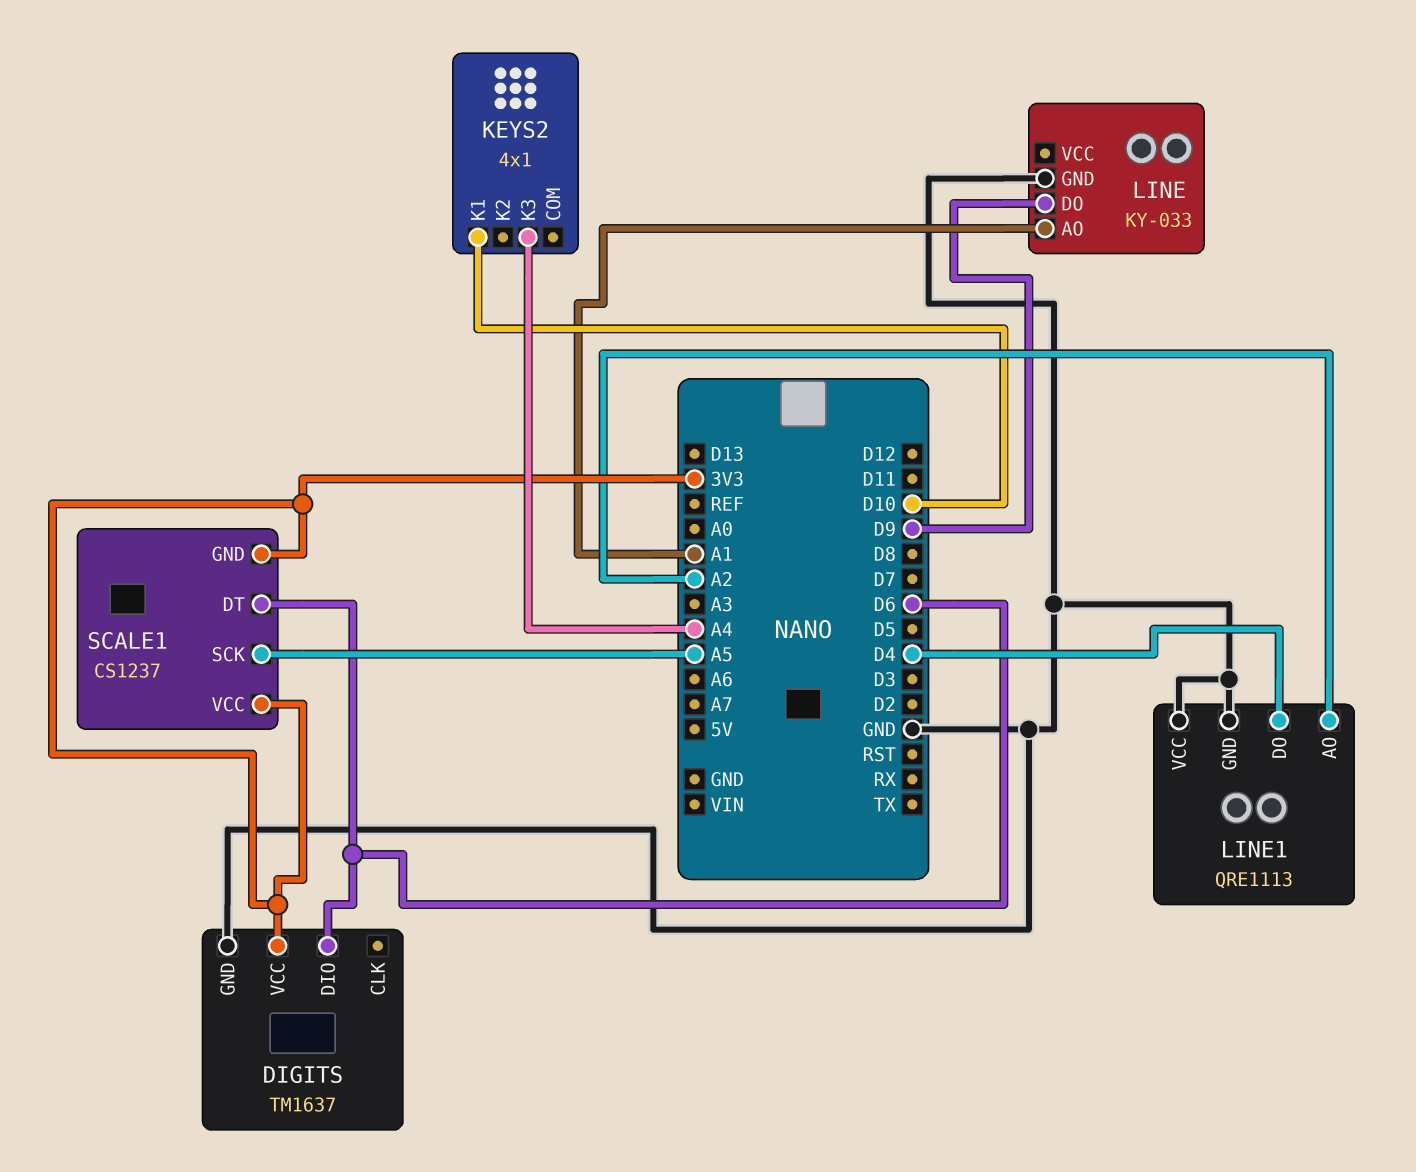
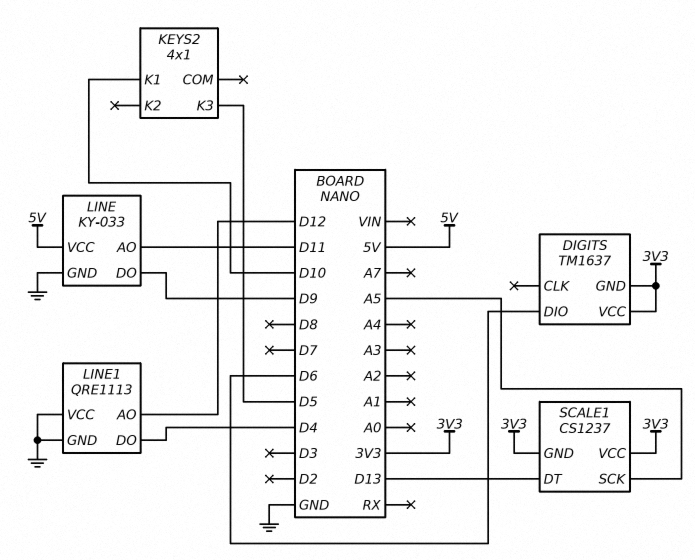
DIGITS pin GND: GND -> 3V3
KEYS2 pin K3: A4 -> D5
LINE pin AO: A1 -> D11
LINE pin VCC: none -> 5V
LINE1 pin AO: A2 -> D12
SCALE1 pin DT: D6 -> D13

